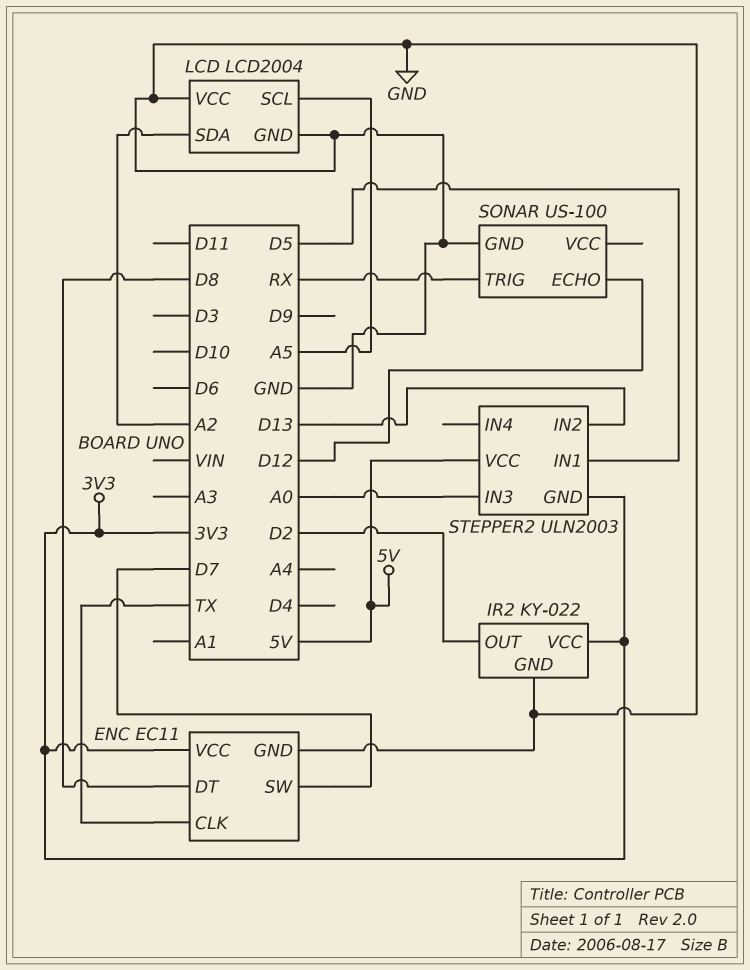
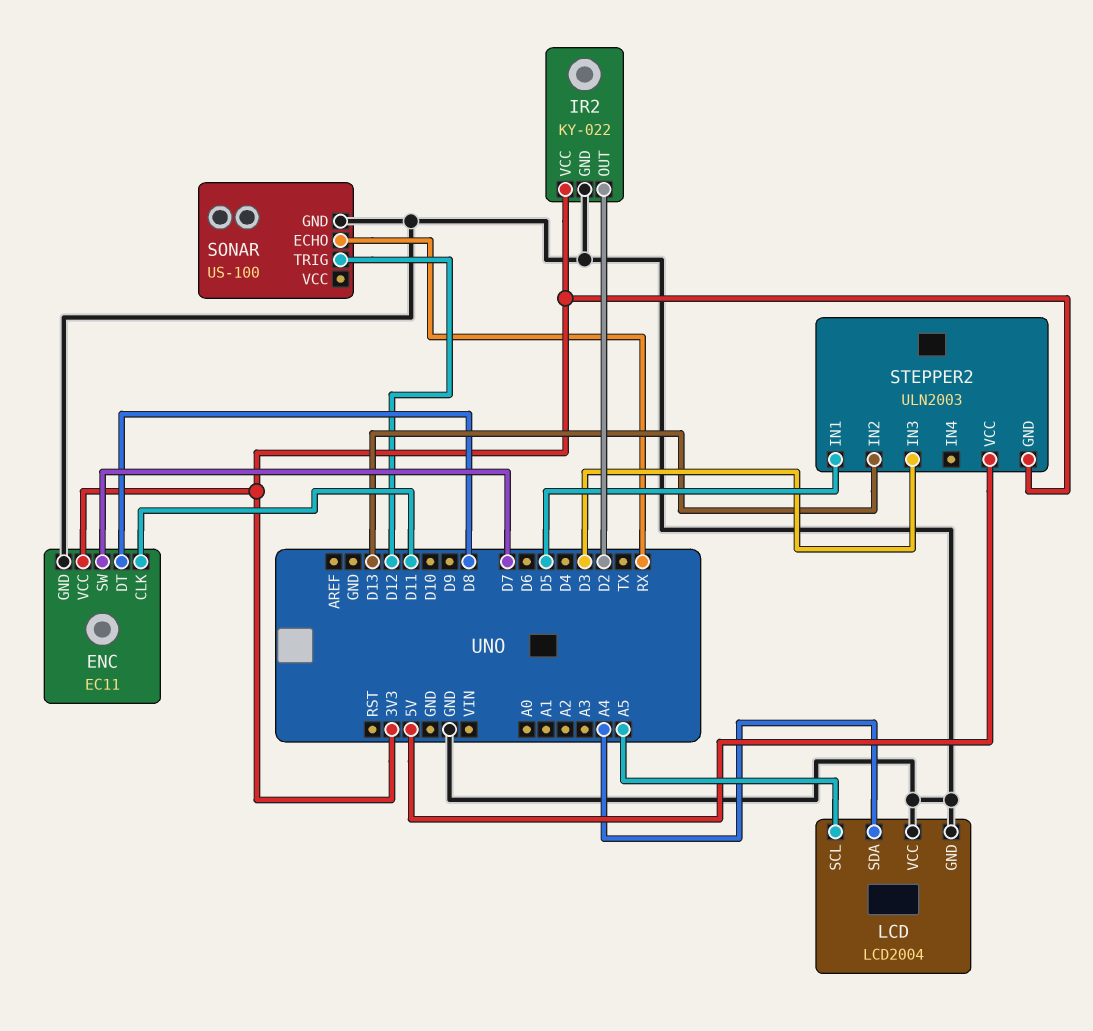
ENC pin CLK: TX -> D11
LCD pin SDA: A2 -> A4
SONAR pin ECHO: D12 -> RX
SONAR pin TRIG: RX -> D12
STEPPER2 pin IN3: A0 -> D3

